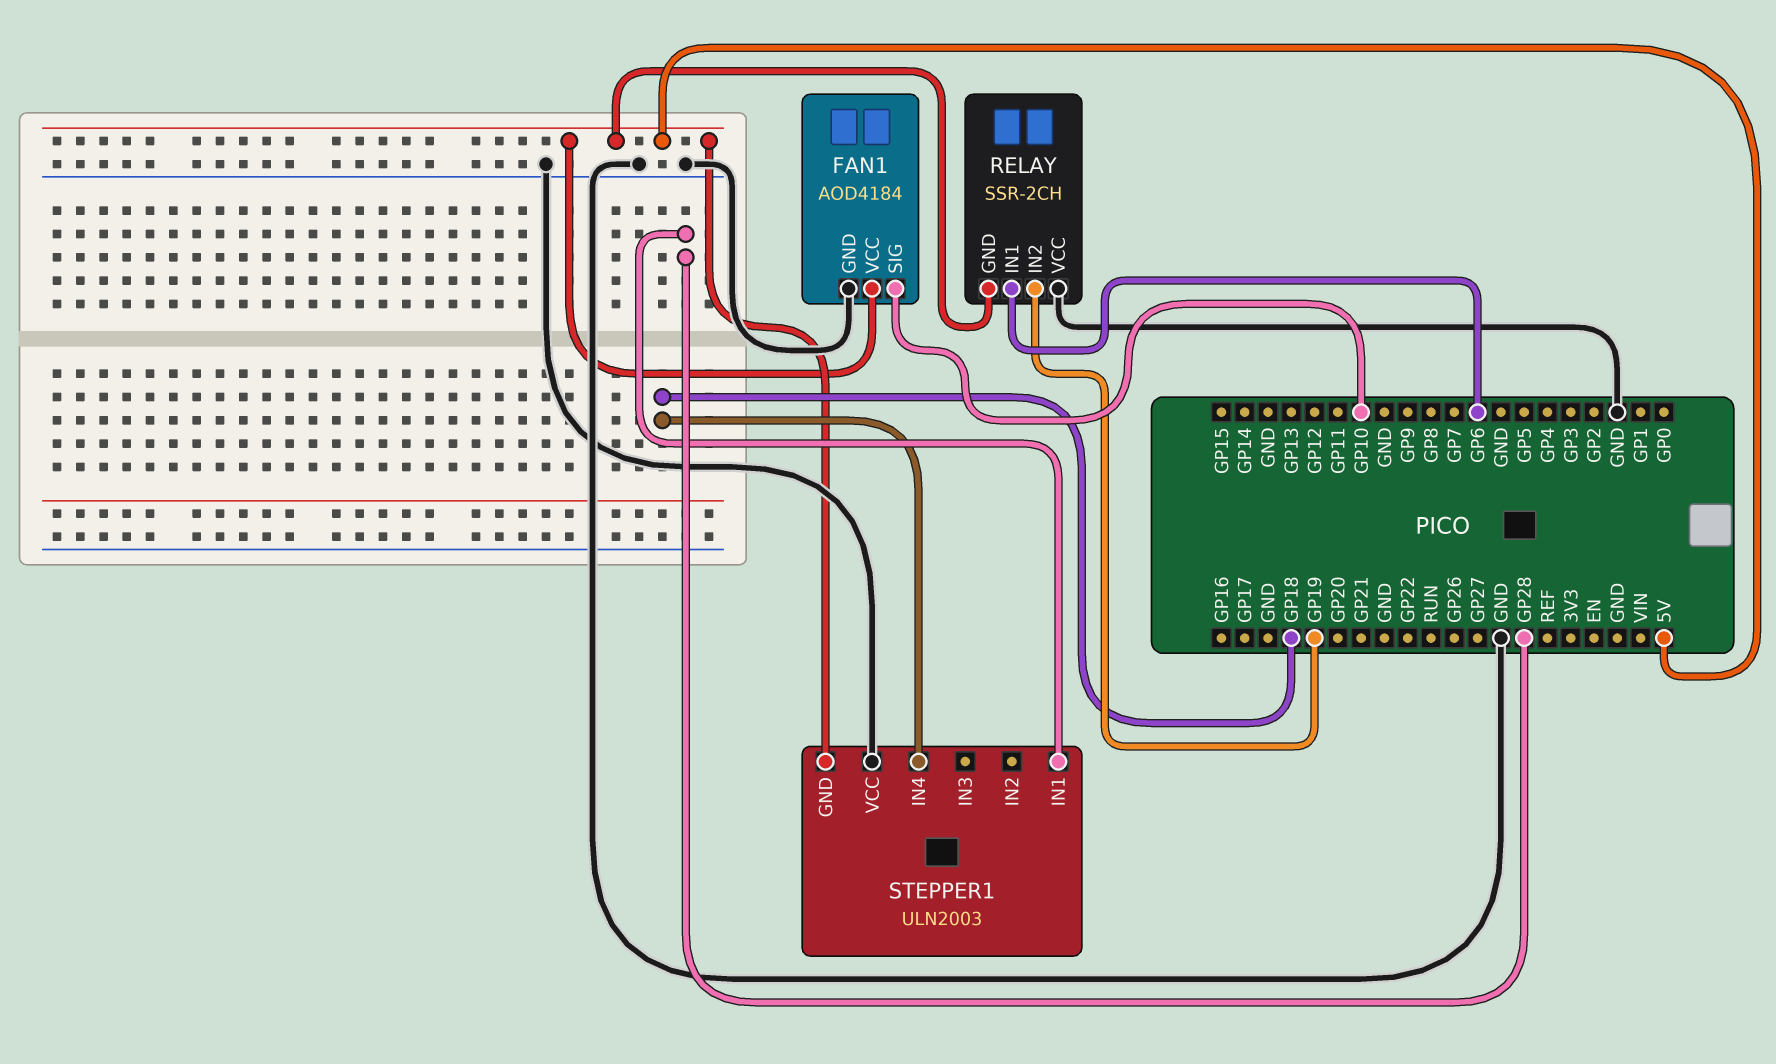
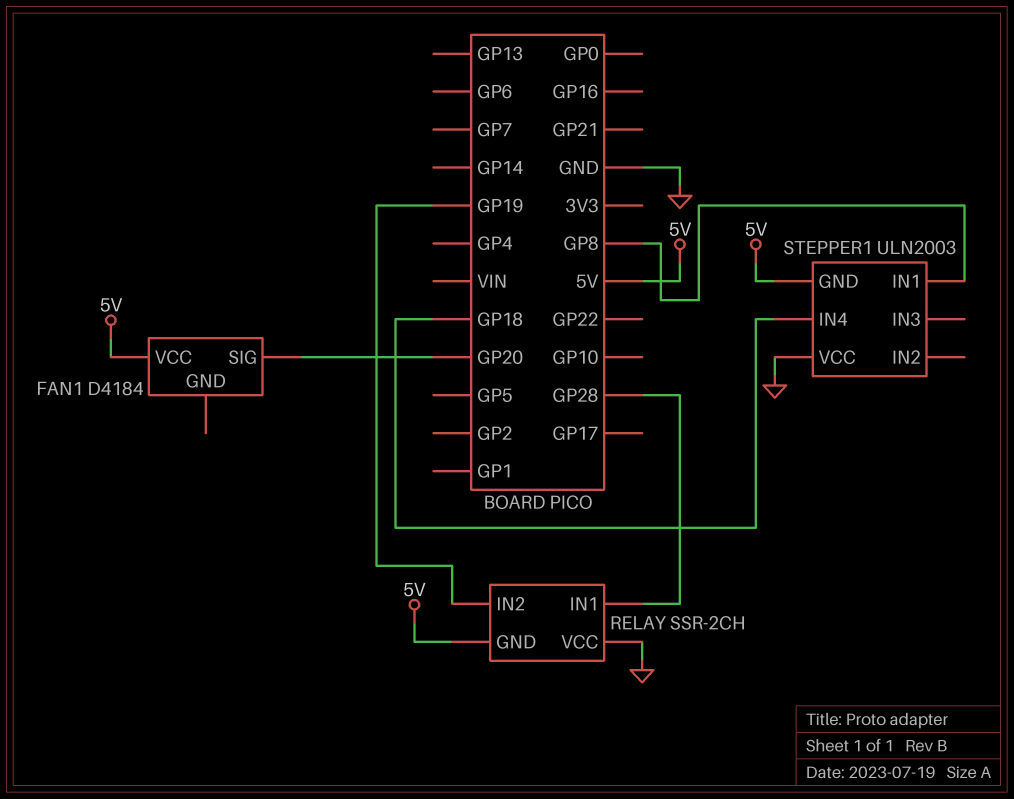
FAN1: AOD4184 -> D4184
FAN1 pin GND: GND -> none
FAN1 pin SIG: GP10 -> GP20
RELAY pin IN1: GP6 -> GP28
STEPPER1 pin IN1: GP28 -> GP8

